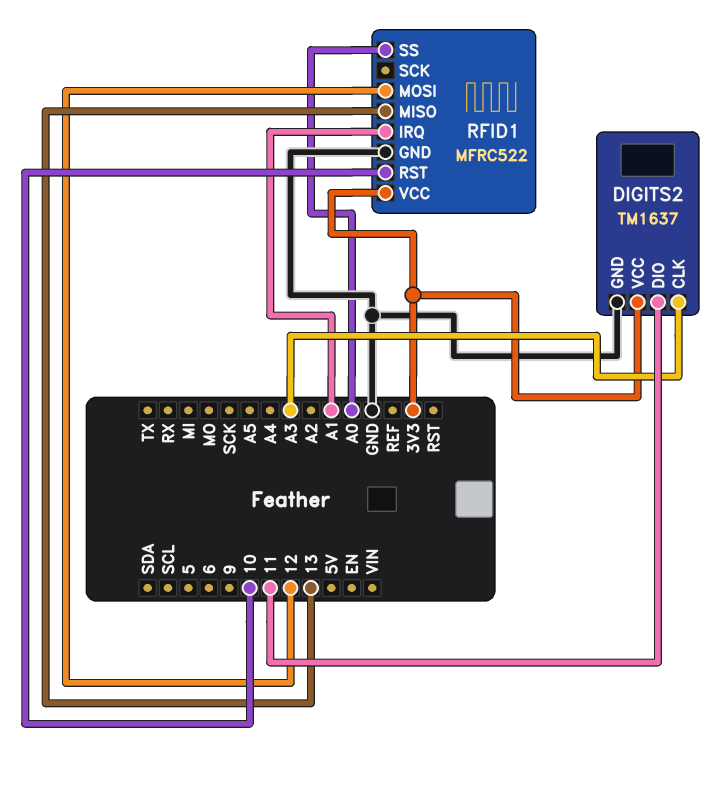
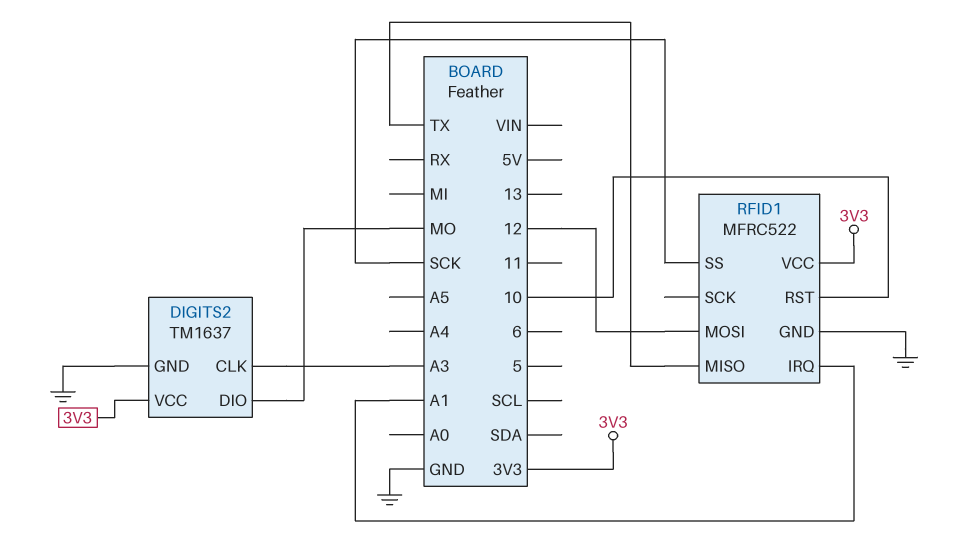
DIGITS2 pin DIO: 11 -> MO
RFID1 pin MISO: 13 -> TX
RFID1 pin SS: A0 -> SCK

